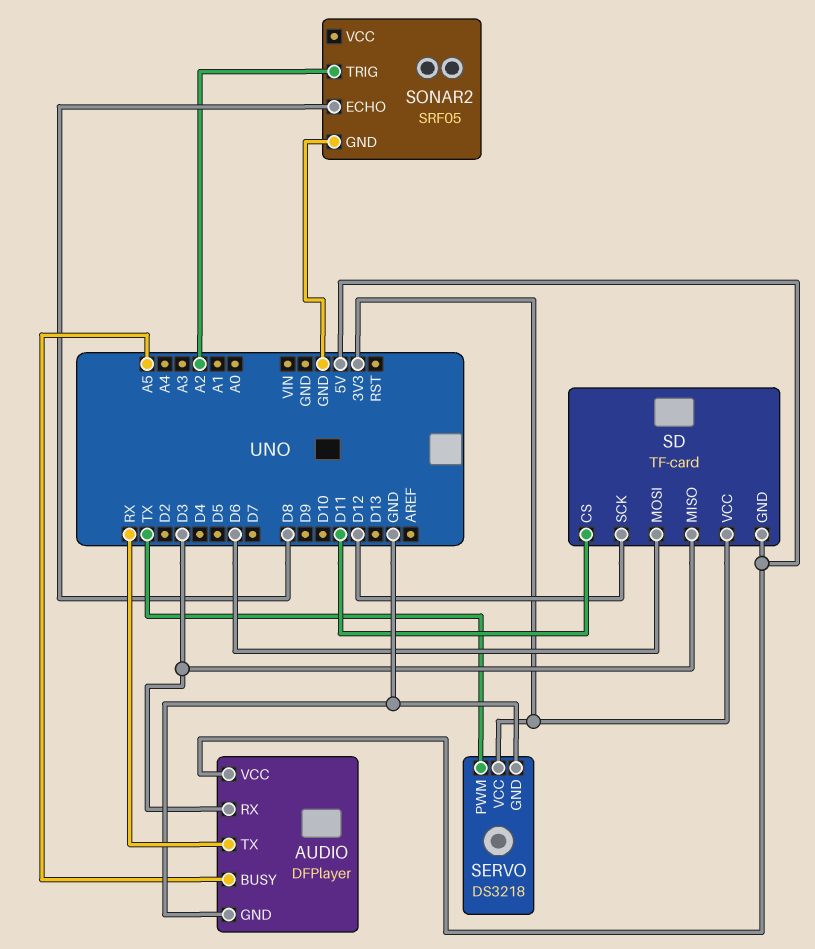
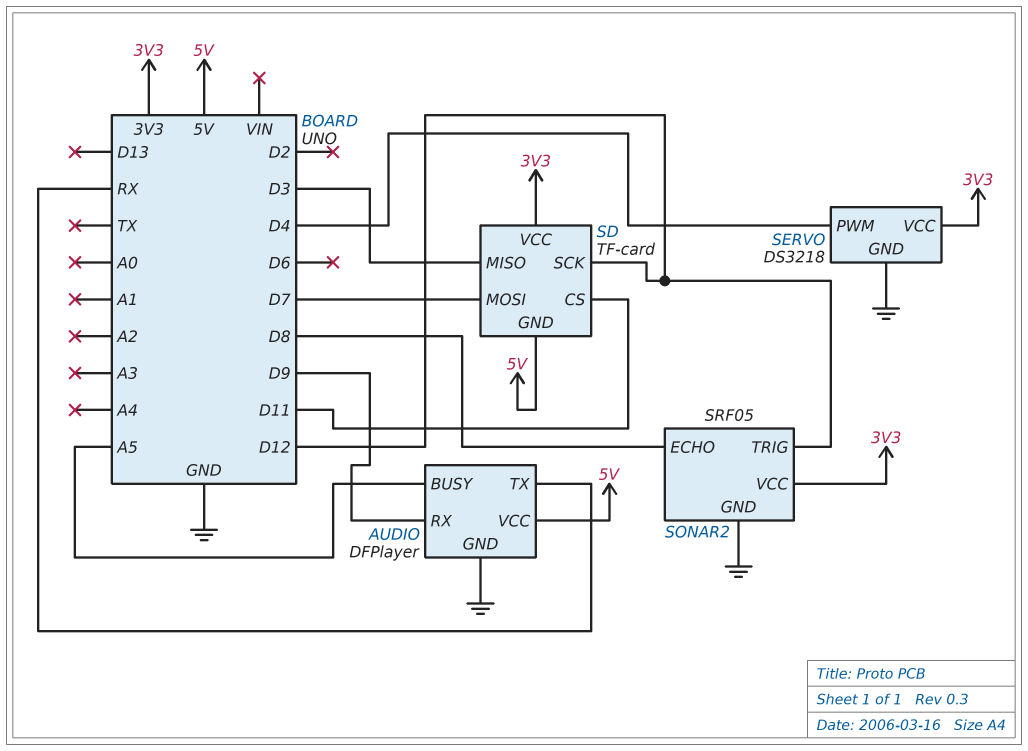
AUDIO pin RX: D3 -> D9
SD pin MOSI: D6 -> D7
SERVO pin PWM: TX -> D4
SONAR2 pin TRIG: A2 -> D12
SONAR2 pin VCC: none -> 3V3

